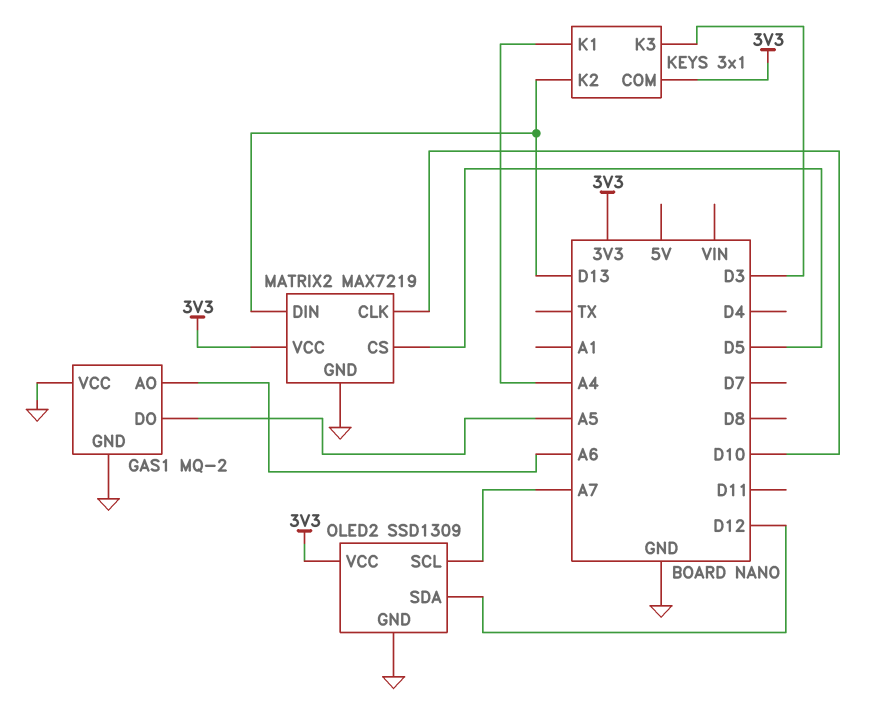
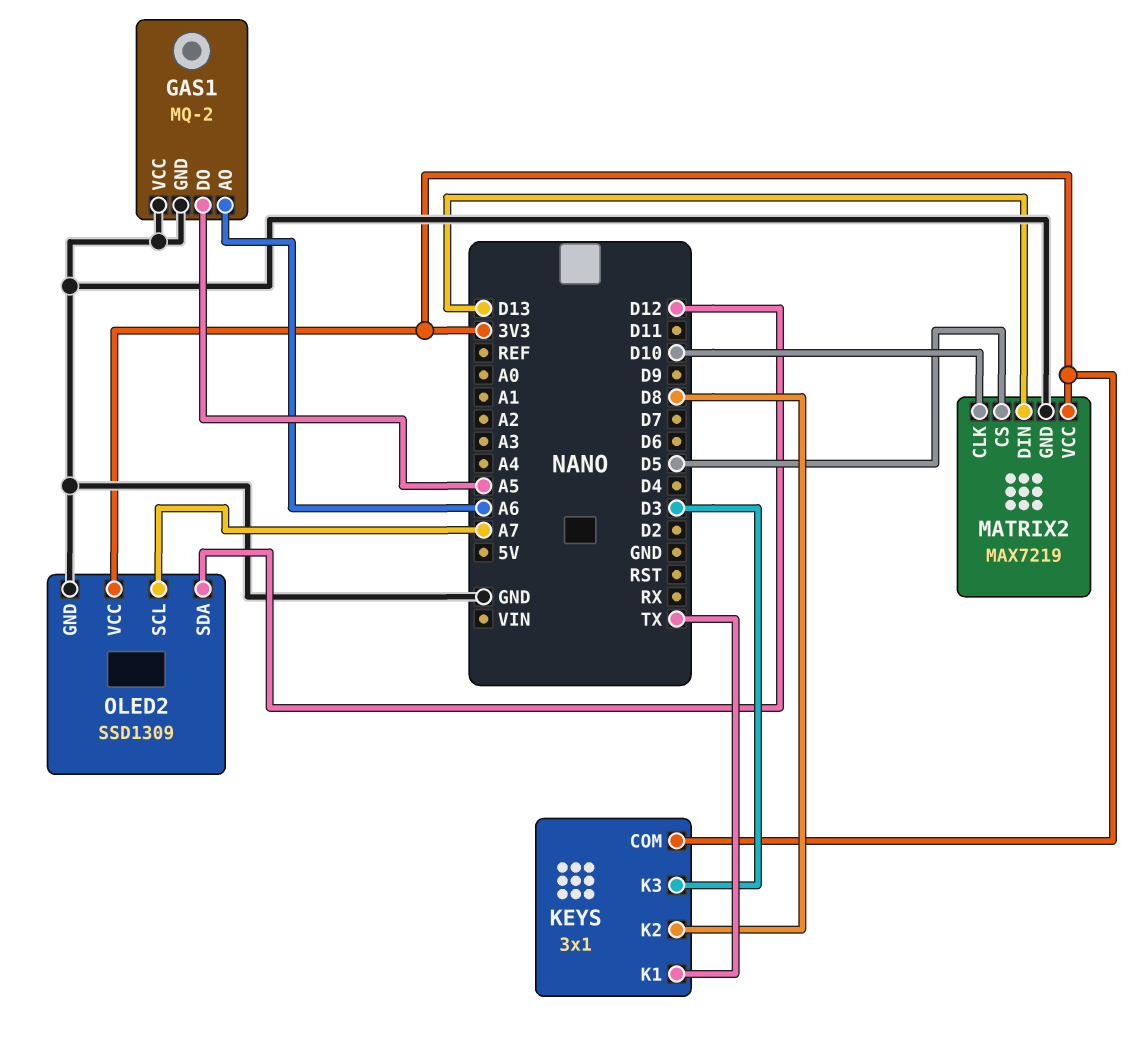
KEYS pin K1: A4 -> TX
KEYS pin K2: D13 -> D8

